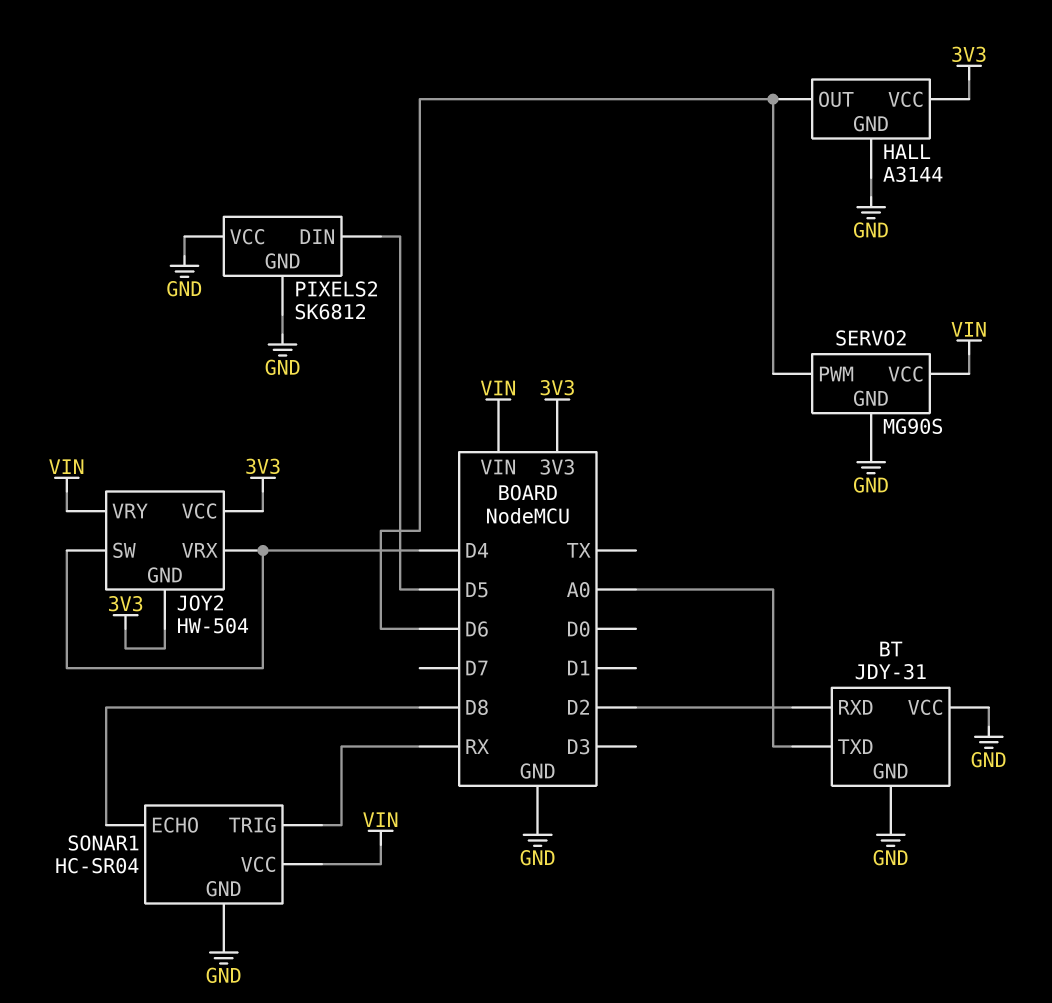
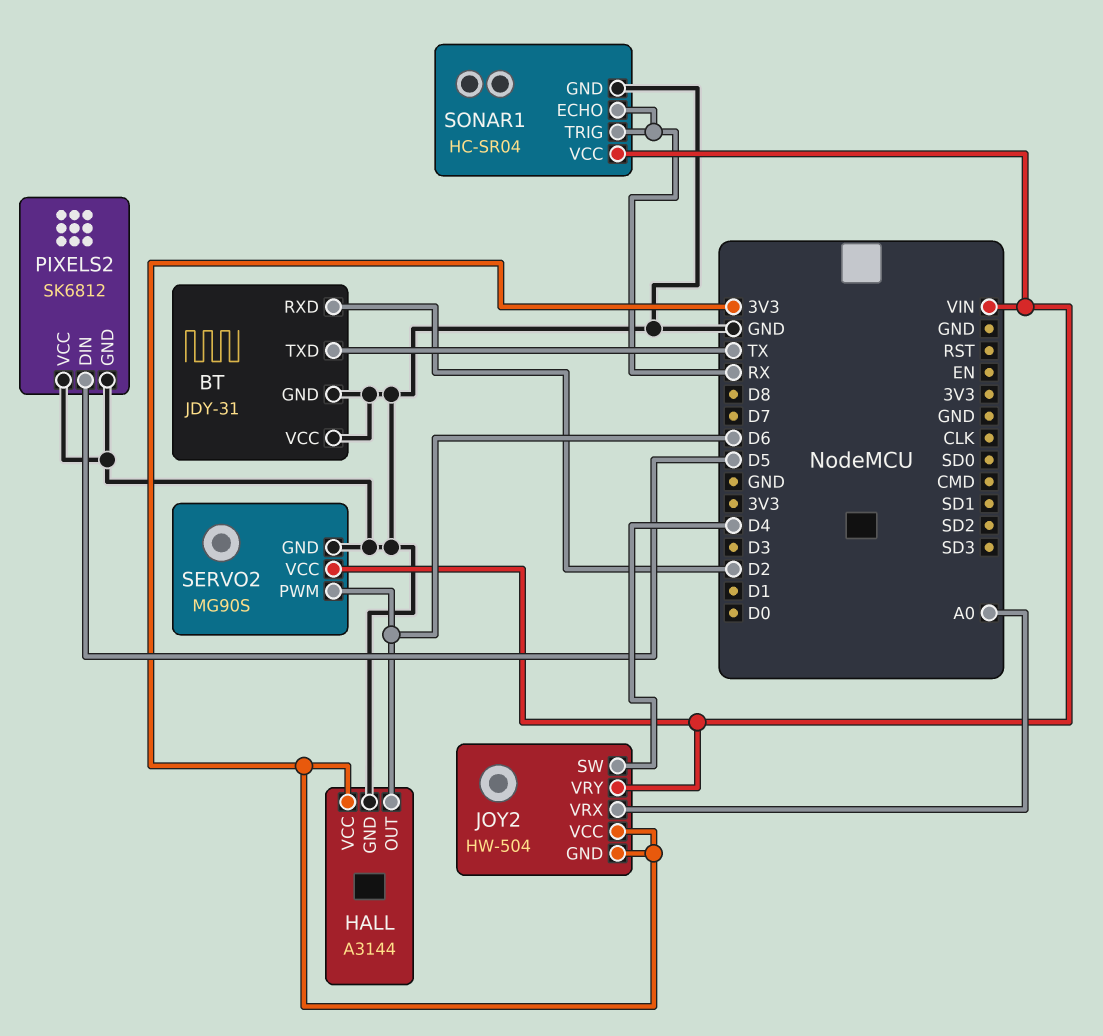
BT pin TXD: A0 -> TX
JOY2 pin VRX: D4 -> A0
SONAR1 pin ECHO: D8 -> RX

